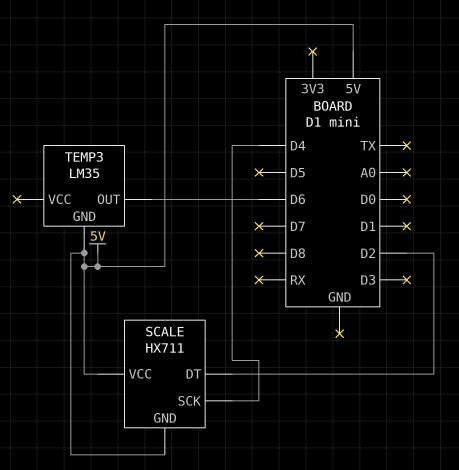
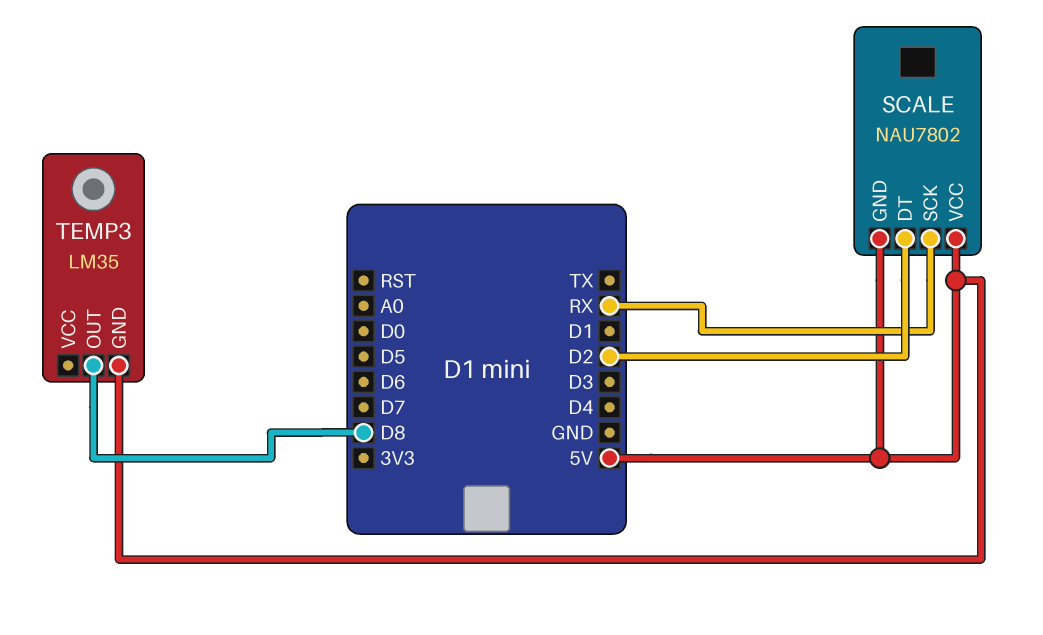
SCALE: HX711 -> NAU7802
SCALE pin SCK: D4 -> RX
TEMP3 pin OUT: D6 -> D8

